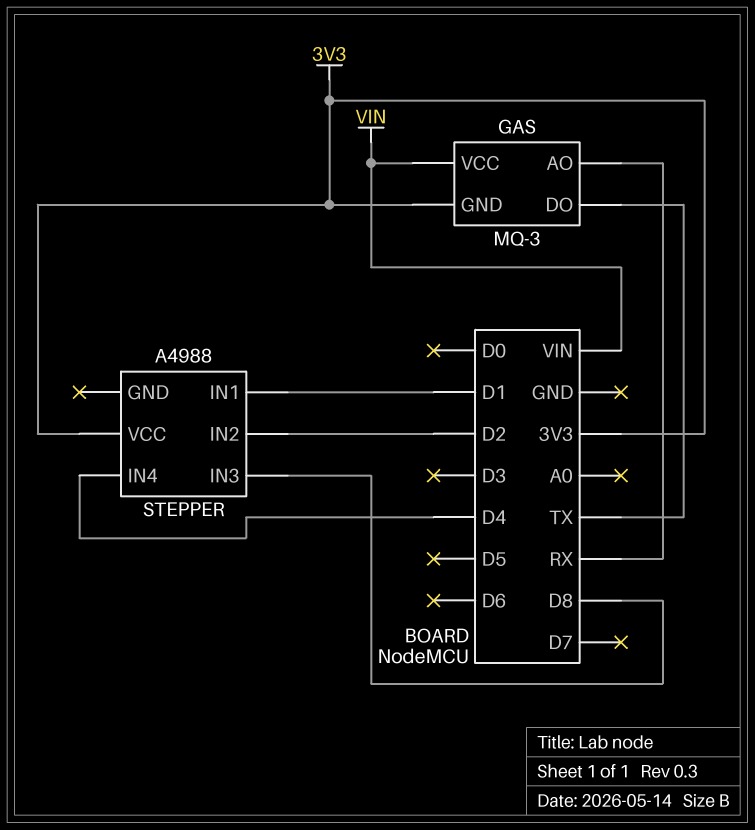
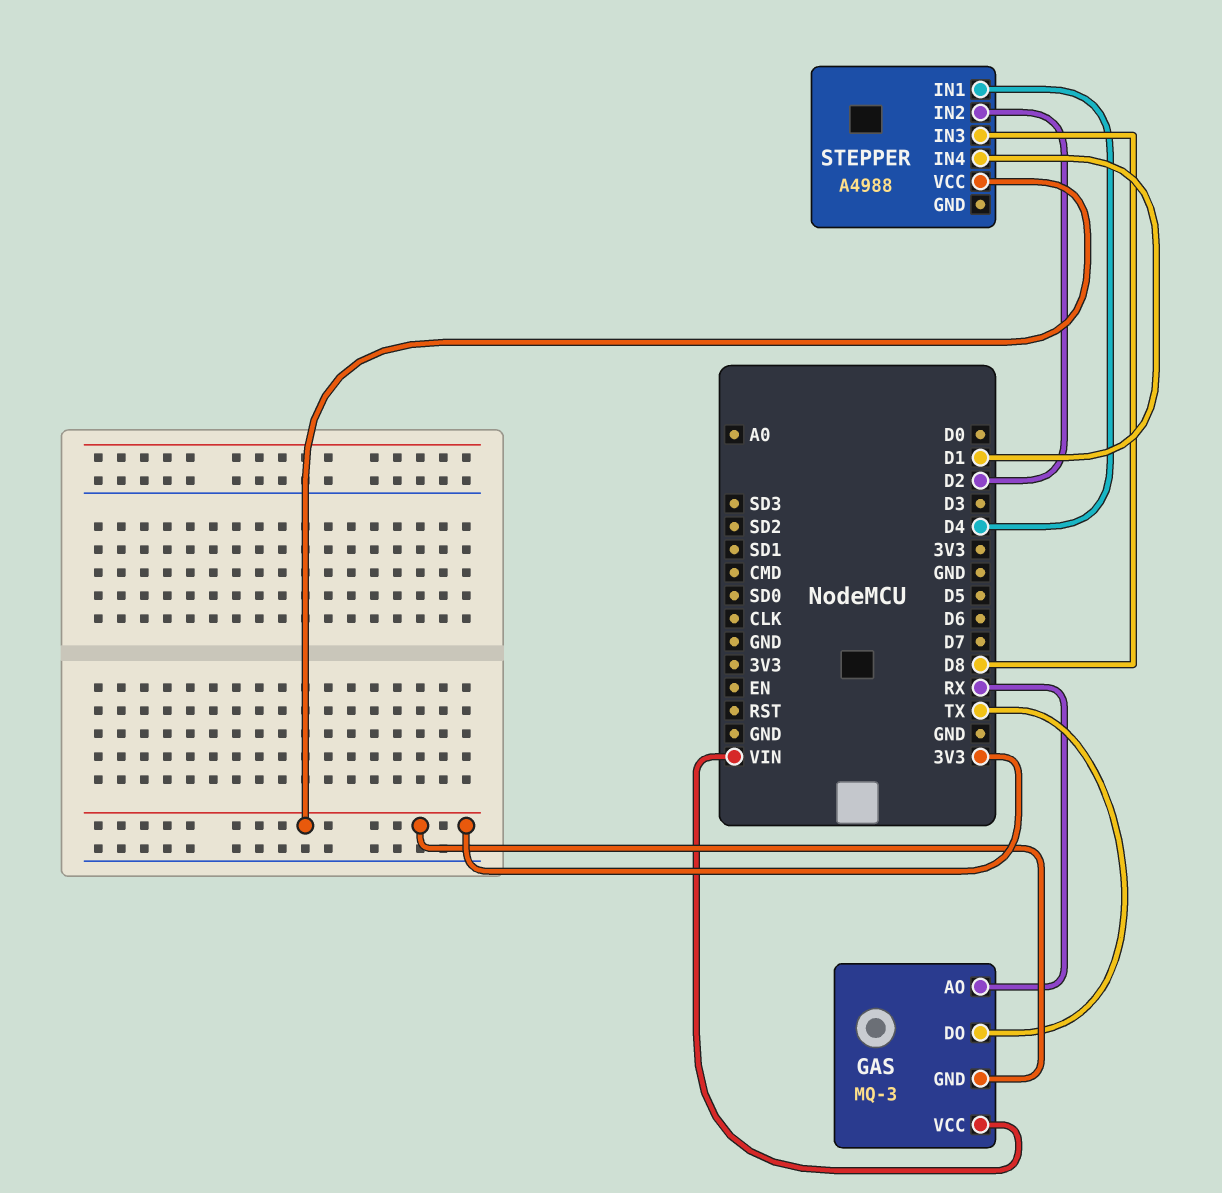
STEPPER pin IN1: D1 -> D4
STEPPER pin IN4: D4 -> D1

